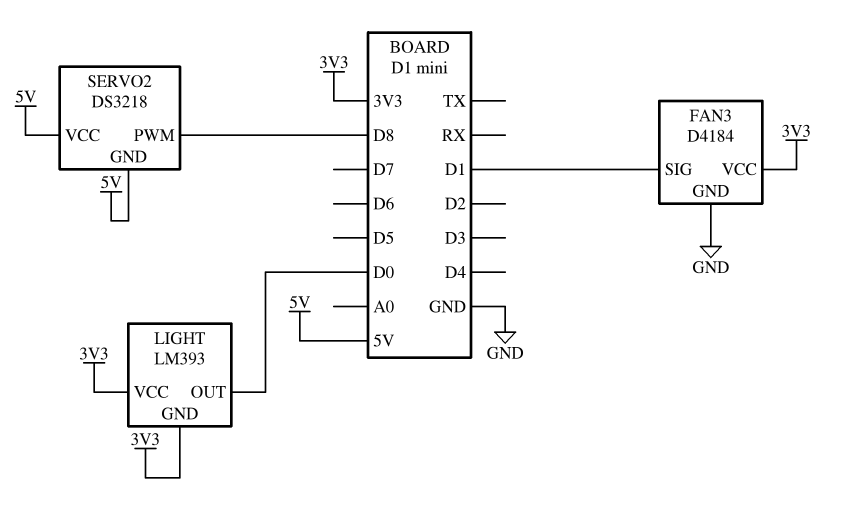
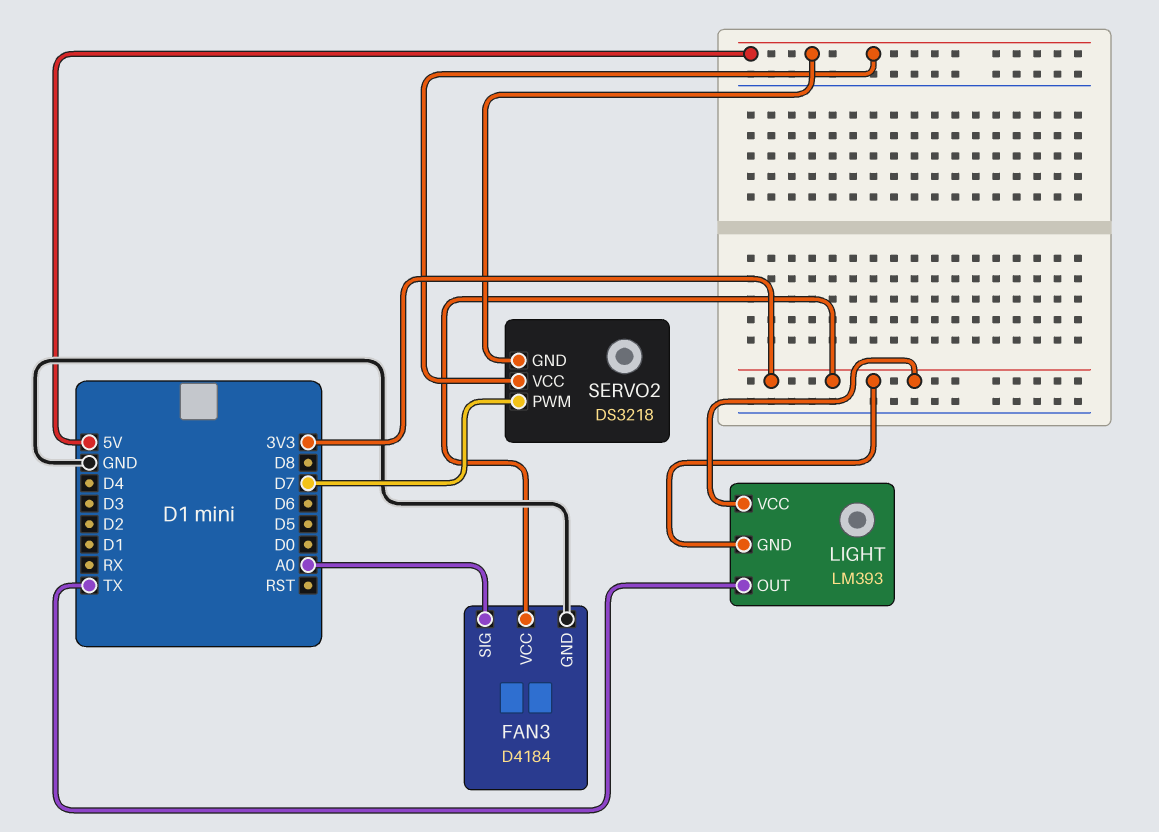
FAN3 pin SIG: D1 -> A0
LIGHT pin OUT: D0 -> TX
SERVO2 pin PWM: D8 -> D7

